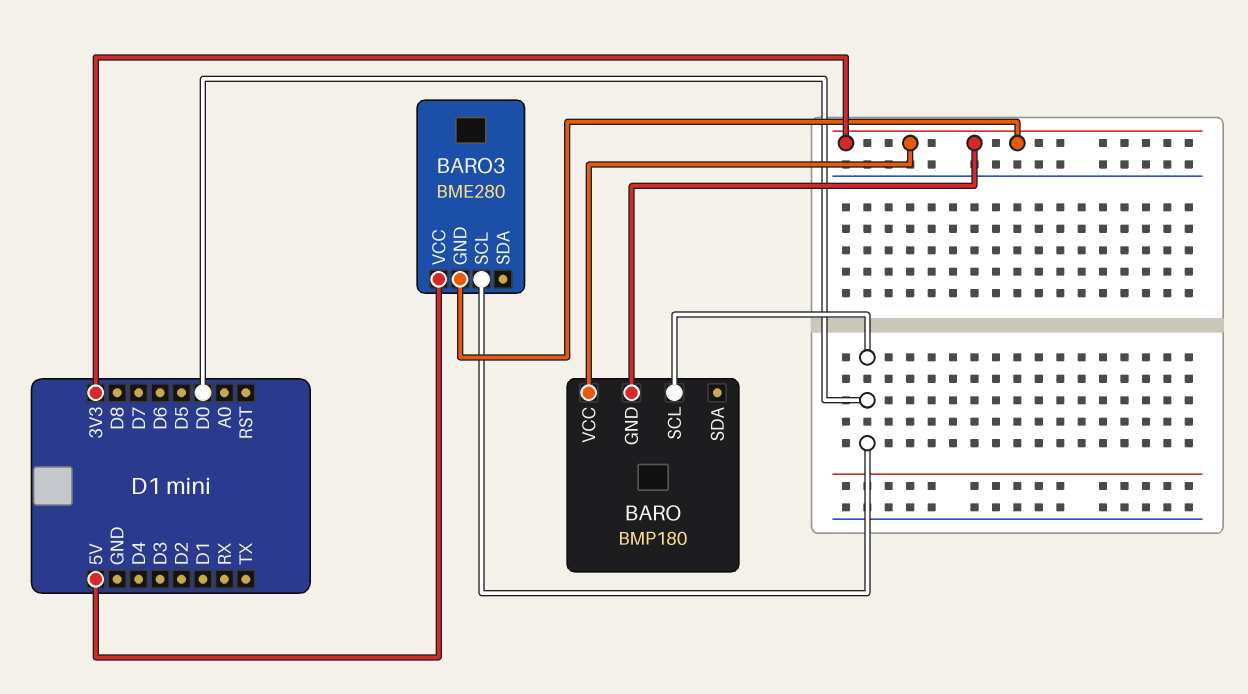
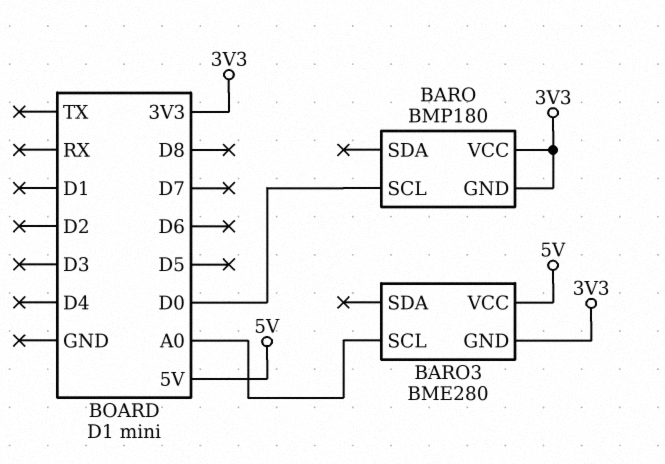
BARO3 pin SCL: D0 -> A0

